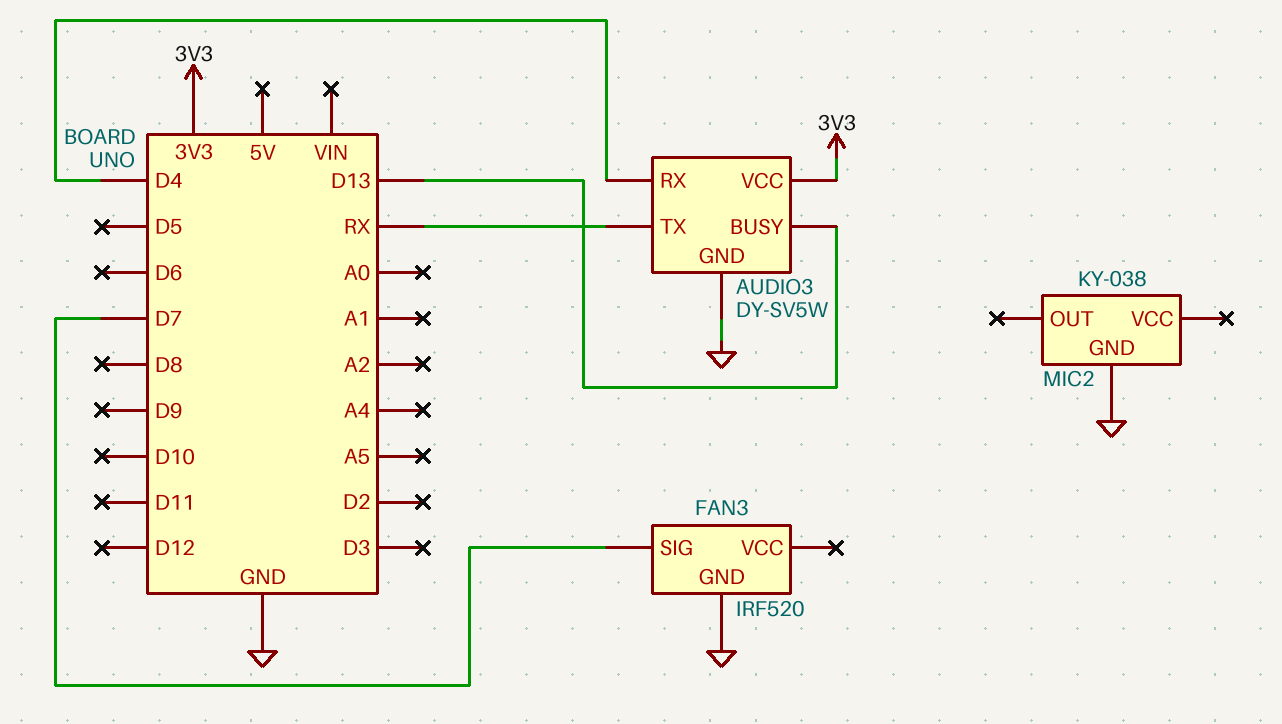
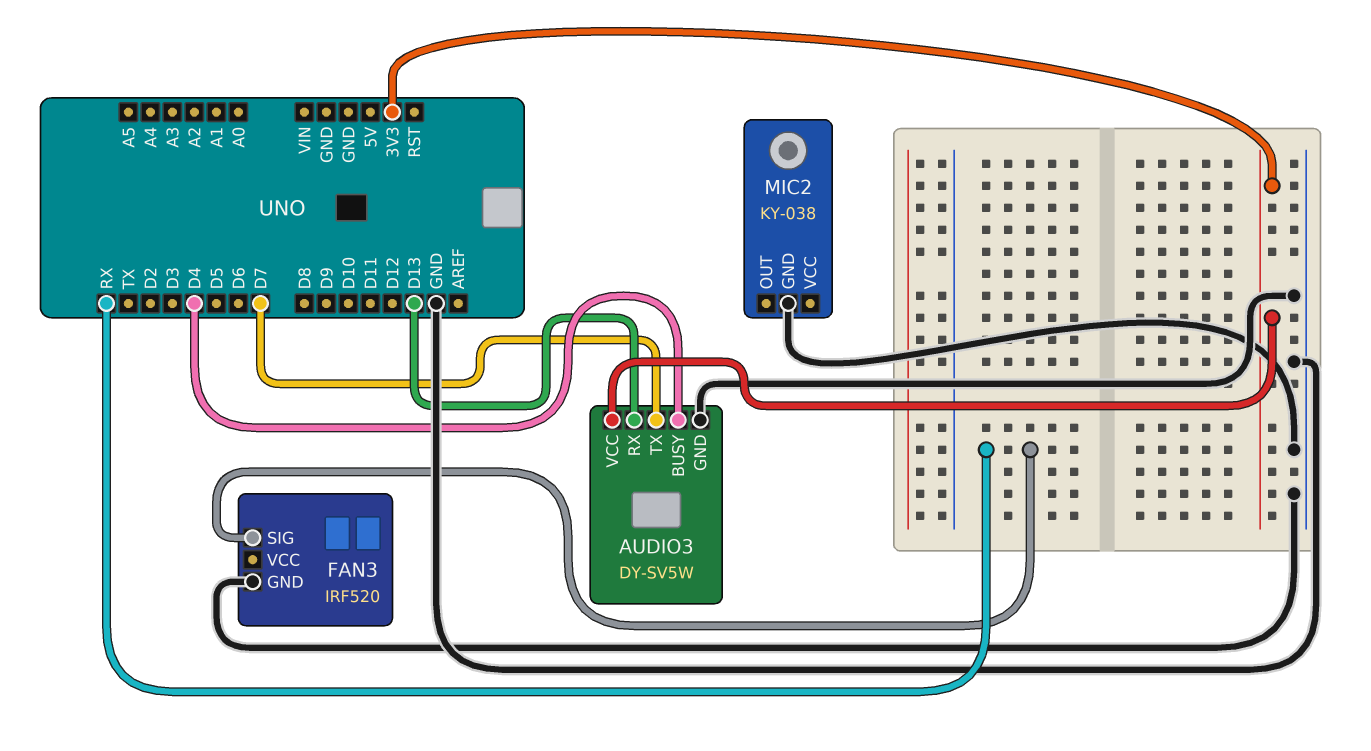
AUDIO3 pin BUSY: D13 -> D4
AUDIO3 pin RX: D4 -> D13
AUDIO3 pin TX: RX -> D7
FAN3 pin SIG: D7 -> RX

